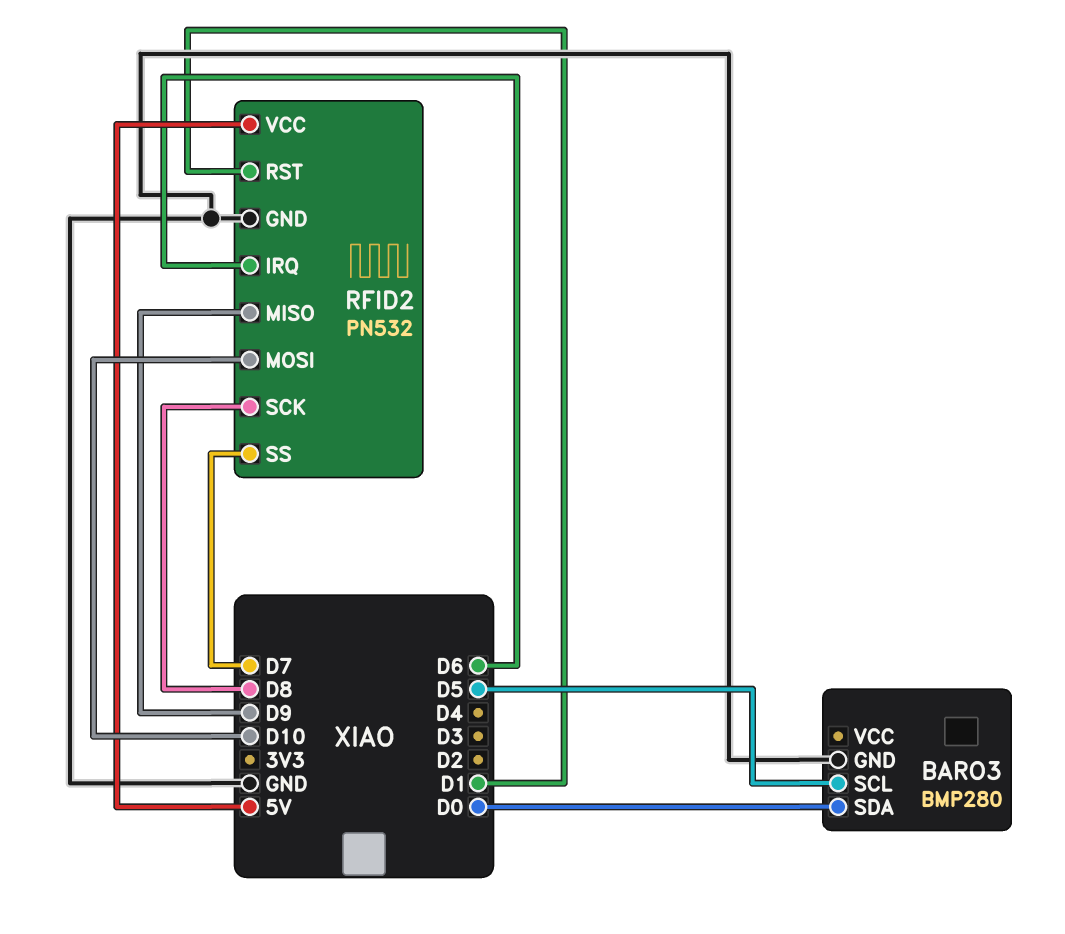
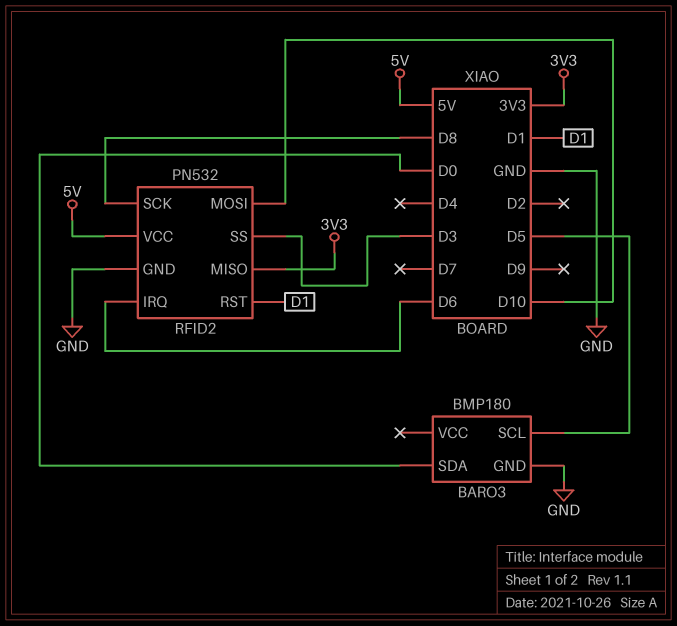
BARO3: BMP280 -> BMP180
RFID2 pin MISO: D9 -> 3V3
RFID2 pin SS: D7 -> D3

